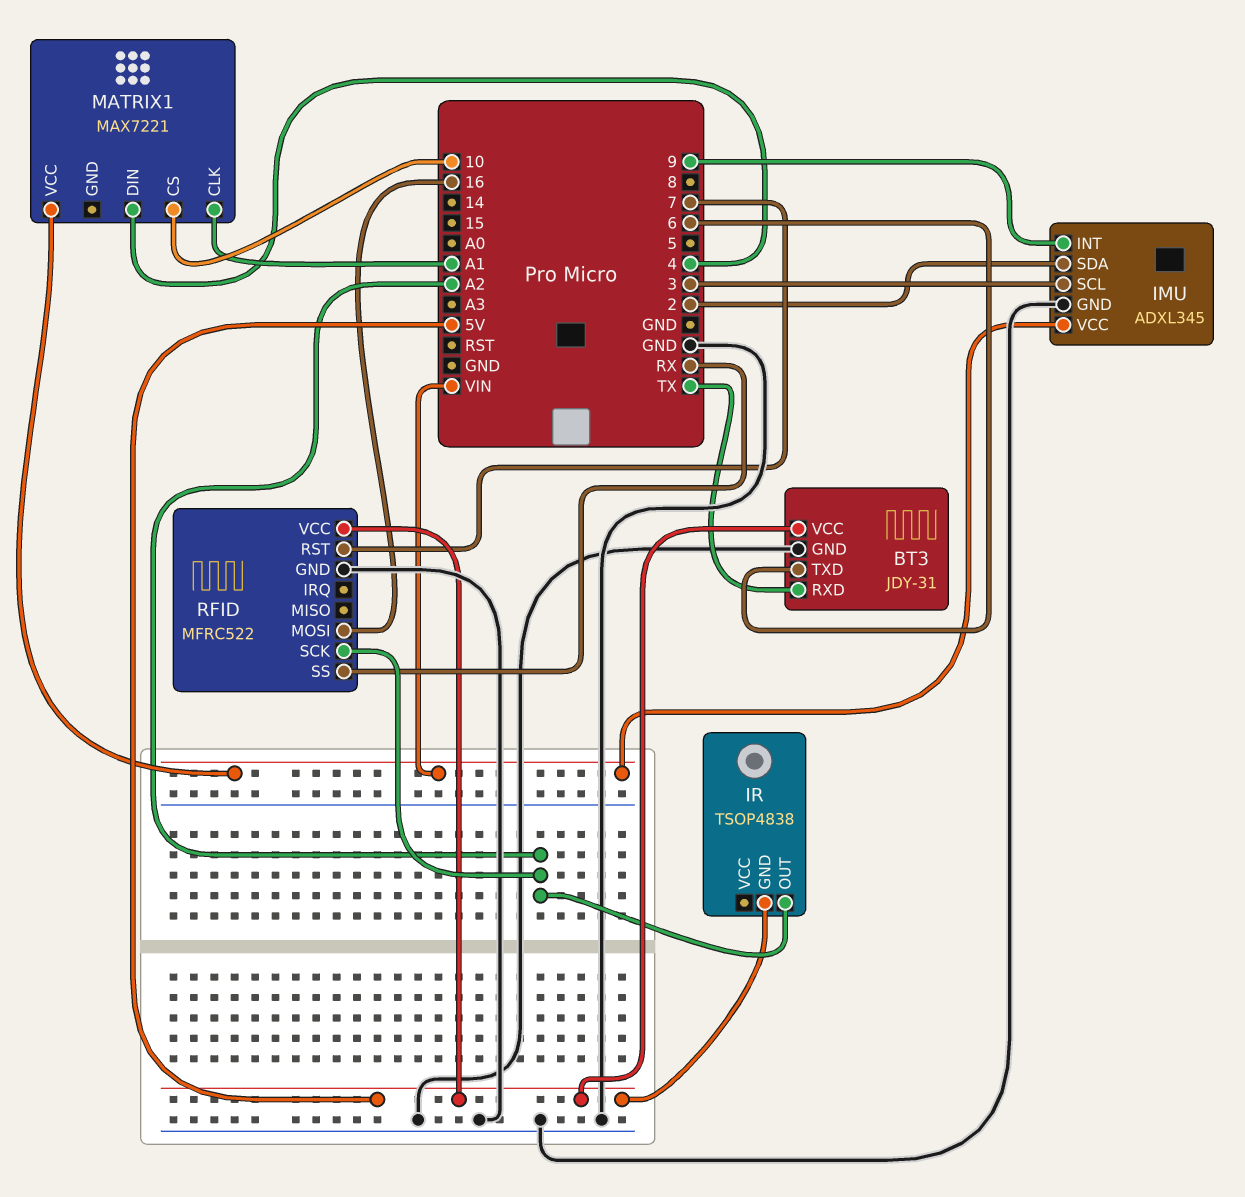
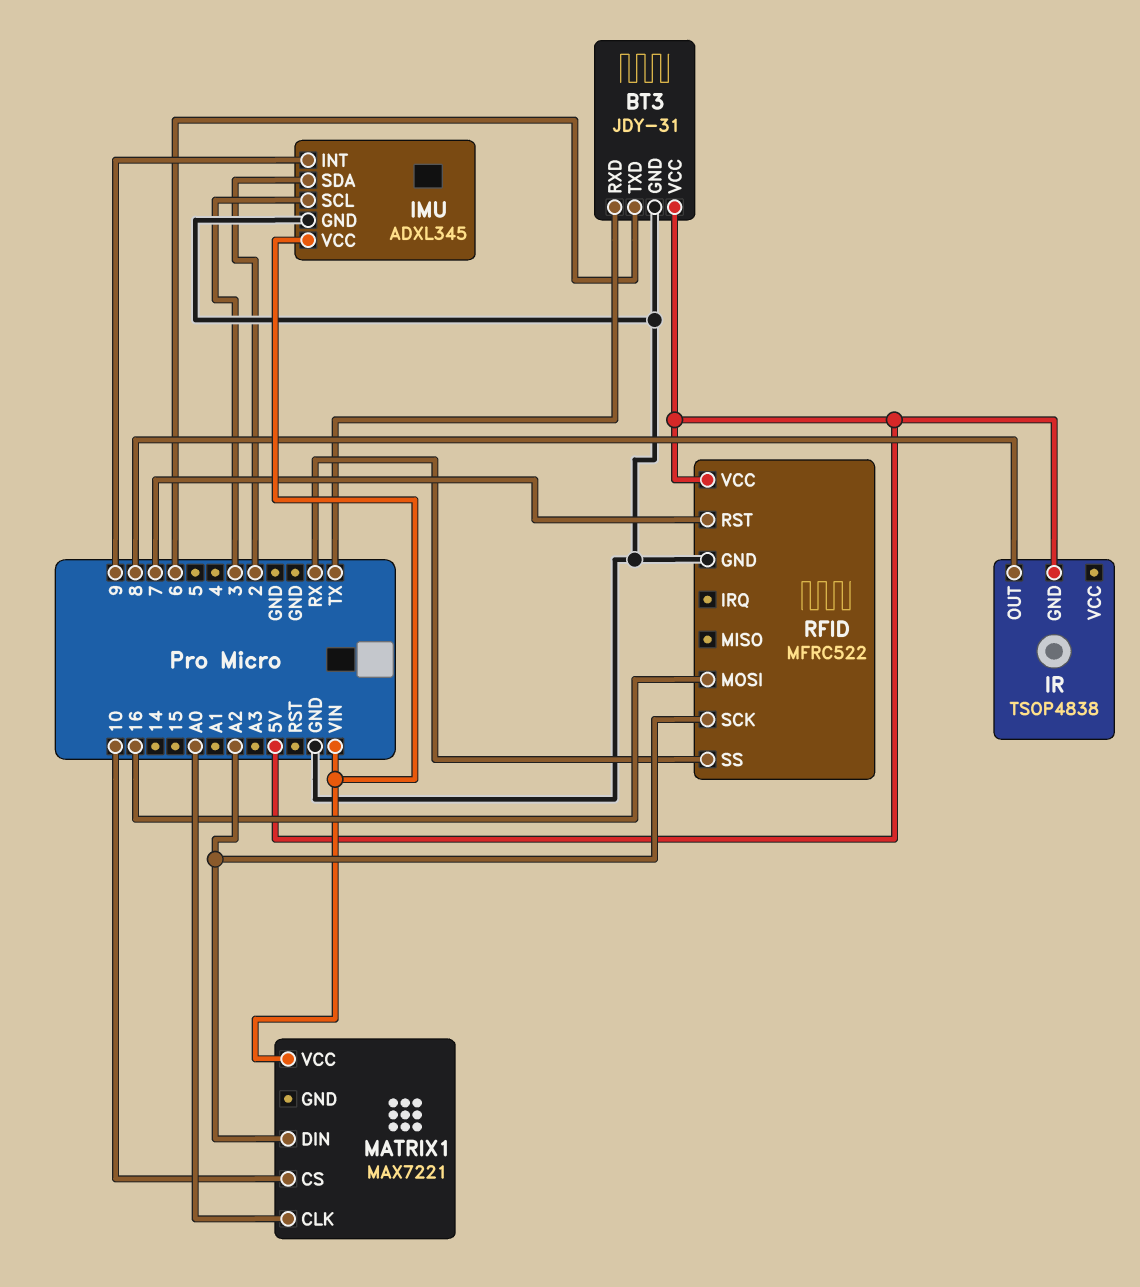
IR pin OUT: A2 -> 8
MATRIX1 pin CLK: A1 -> A0
MATRIX1 pin DIN: 4 -> A2

